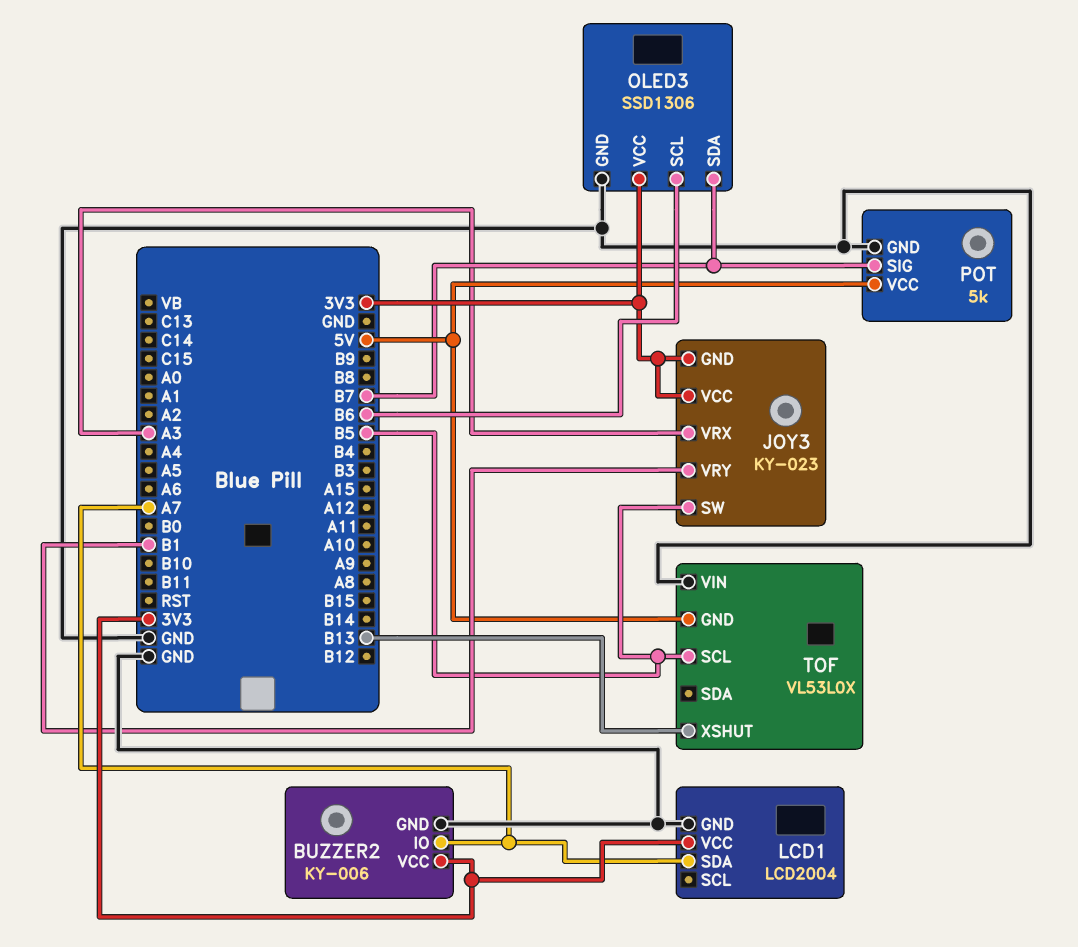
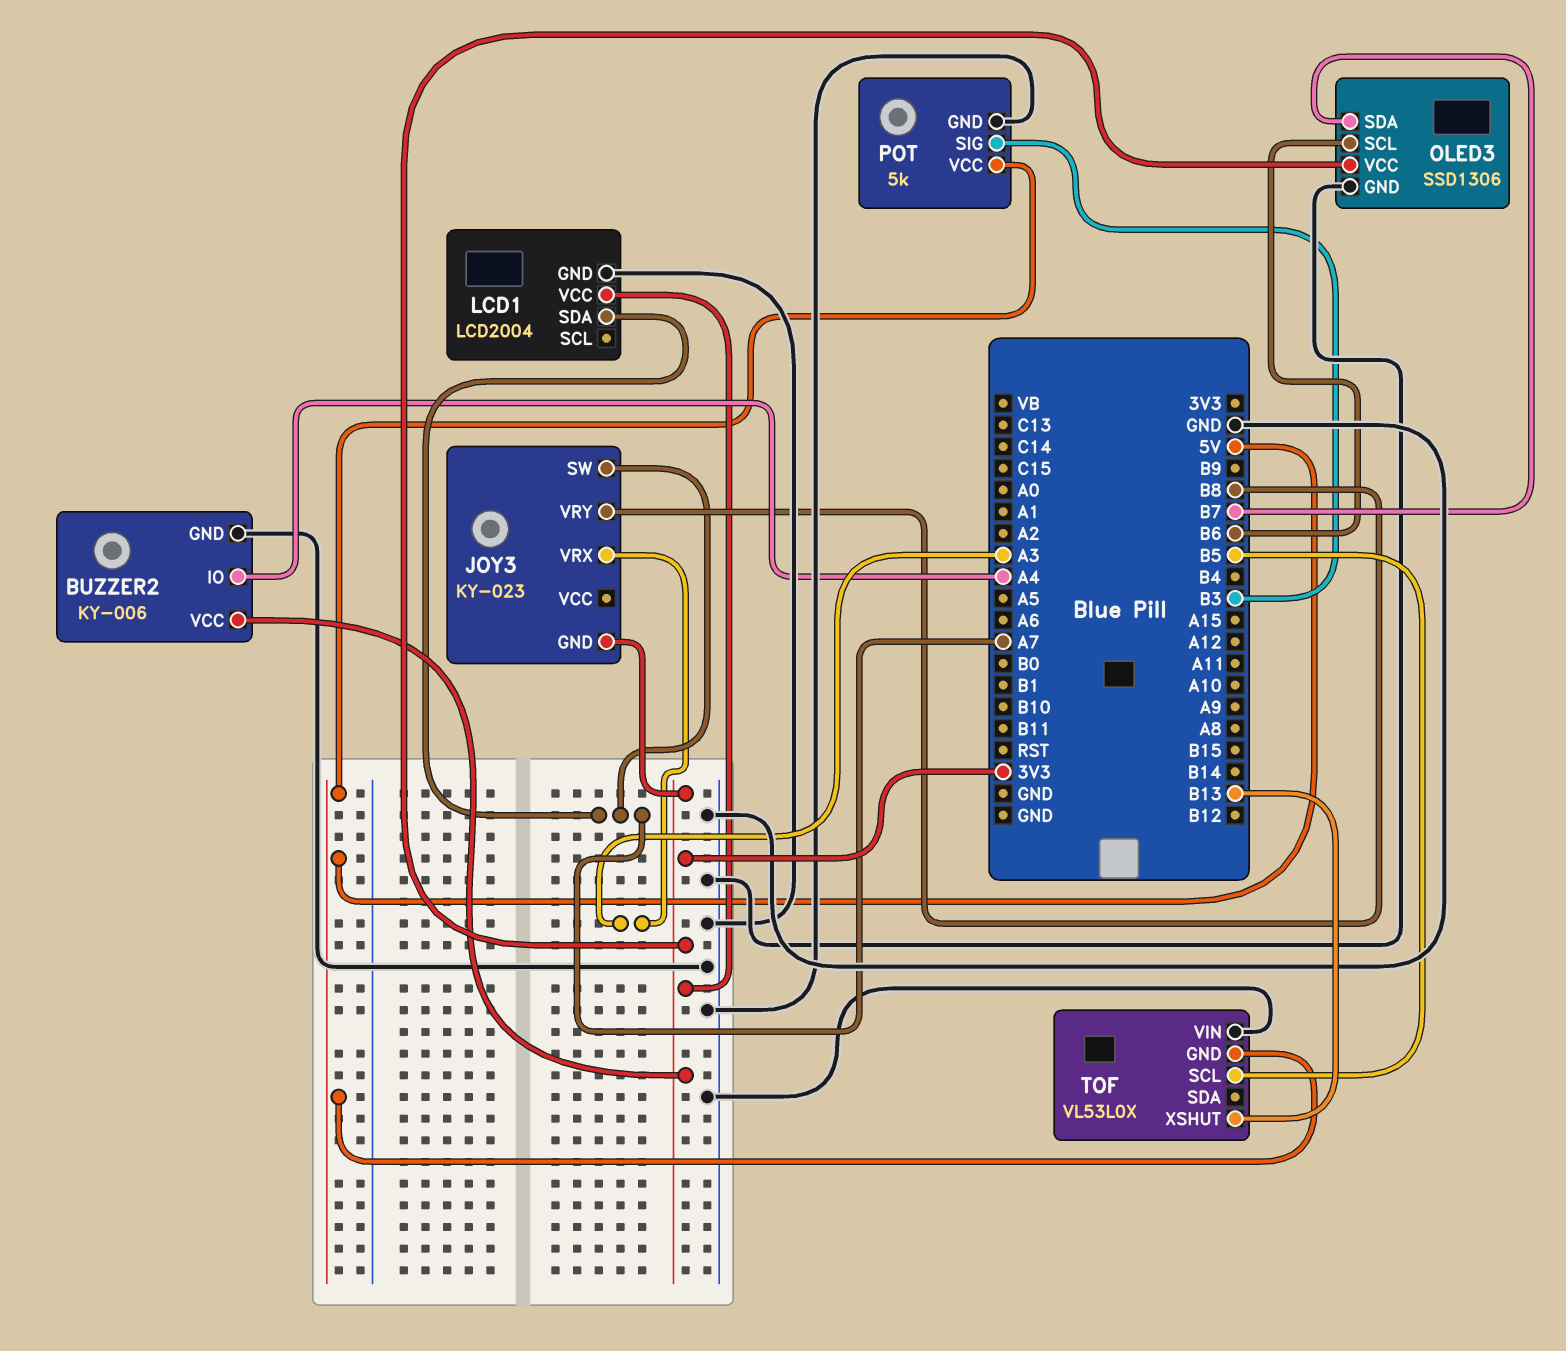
BUZZER2 pin IO: A7 -> A4
JOY3 pin SW: B5 -> A7
JOY3 pin VCC: 3V3 -> none
JOY3 pin VRY: B1 -> B8
POT pin SIG: B7 -> B3

